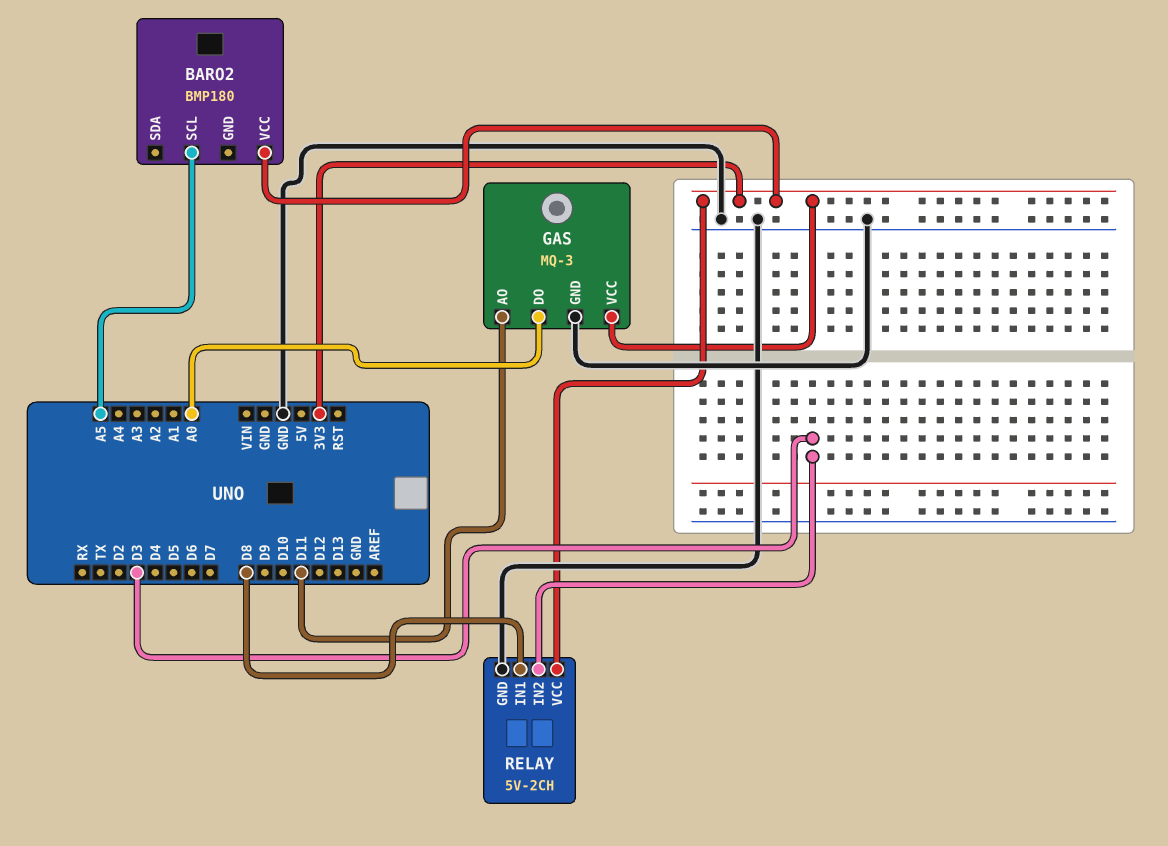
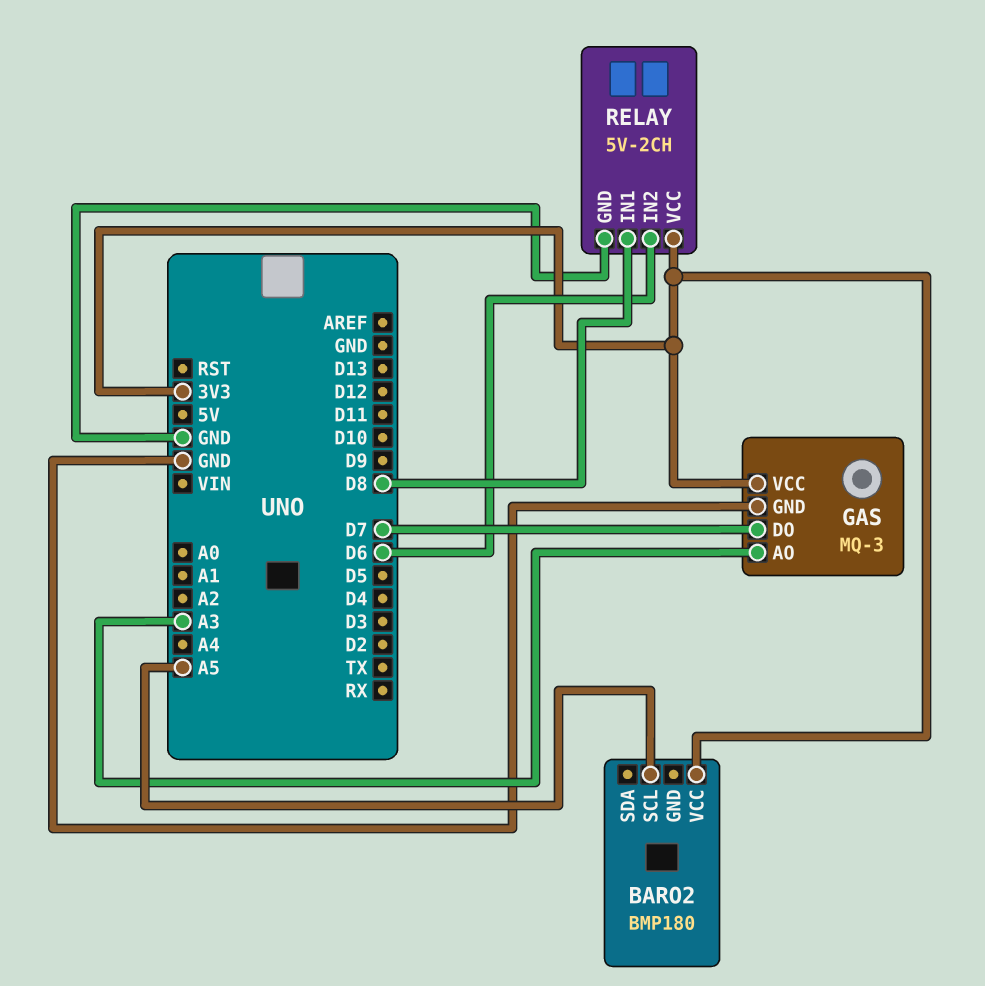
GAS pin AO: D11 -> A3
GAS pin DO: A0 -> D7
RELAY pin IN2: D3 -> D6

